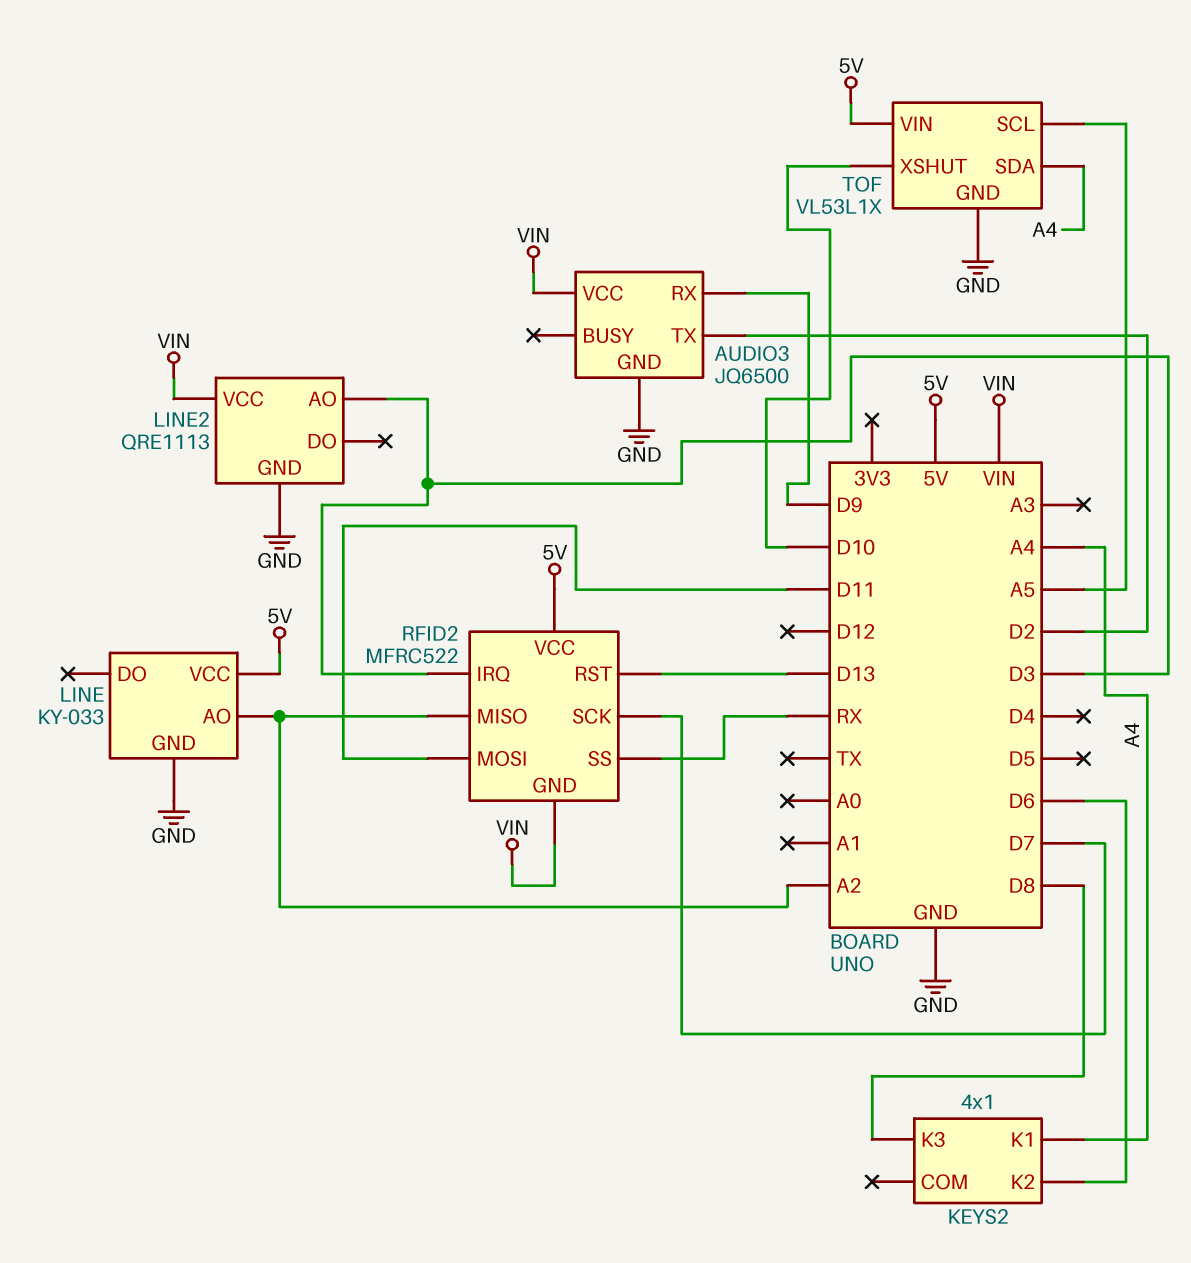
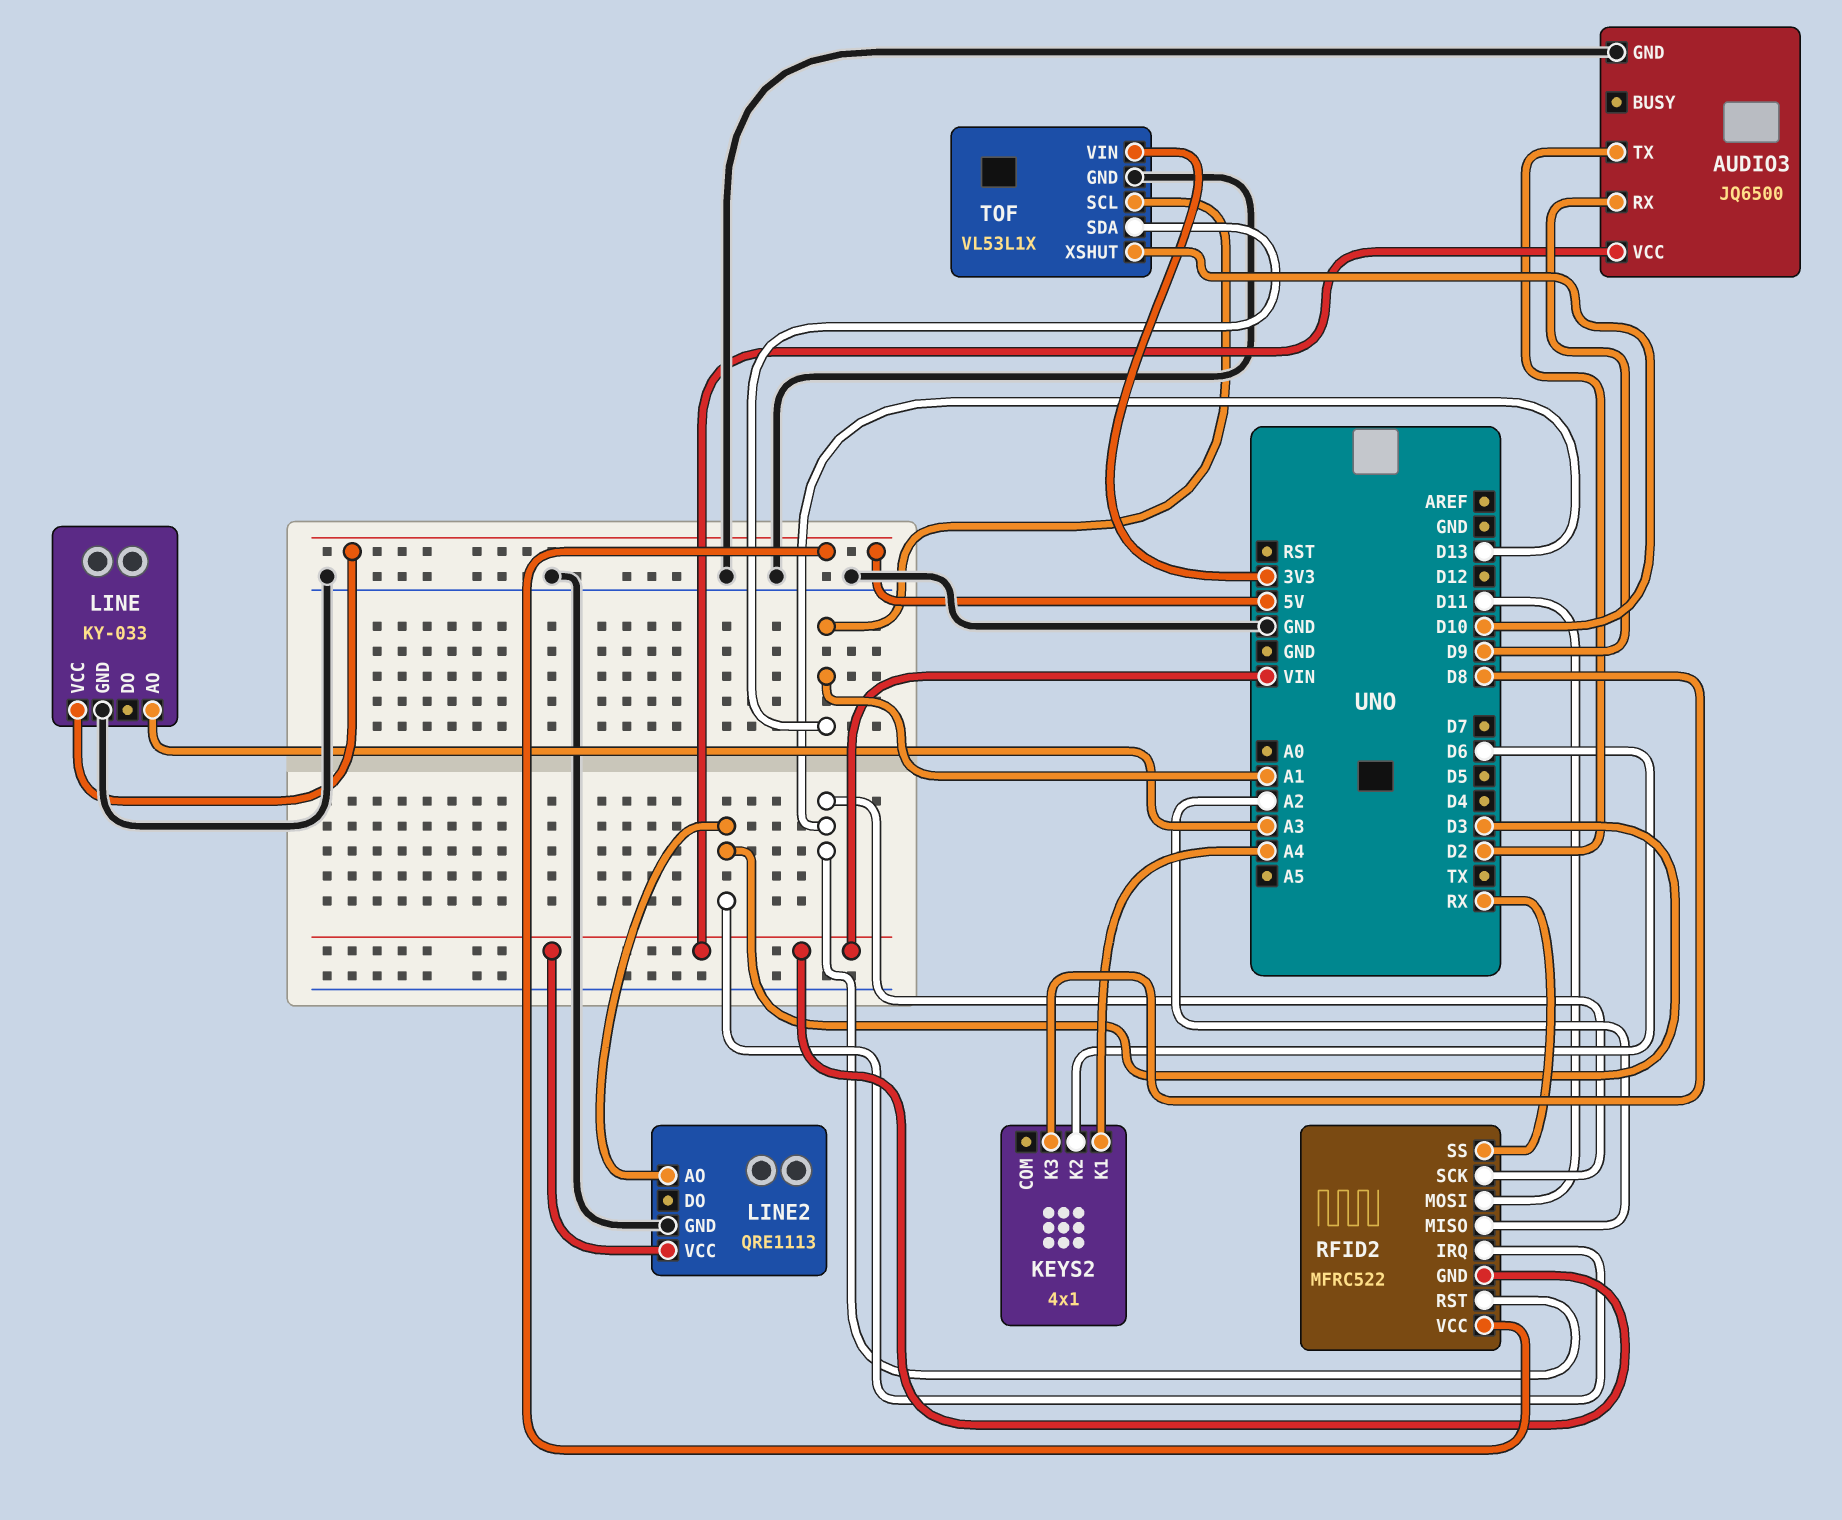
LINE pin AO: A2 -> A3
RFID2 pin SCK: D7 -> D13
TOF pin SCL: A5 -> A1
TOF pin SDA: A4 -> A1
TOF pin VIN: 5V -> 3V3

